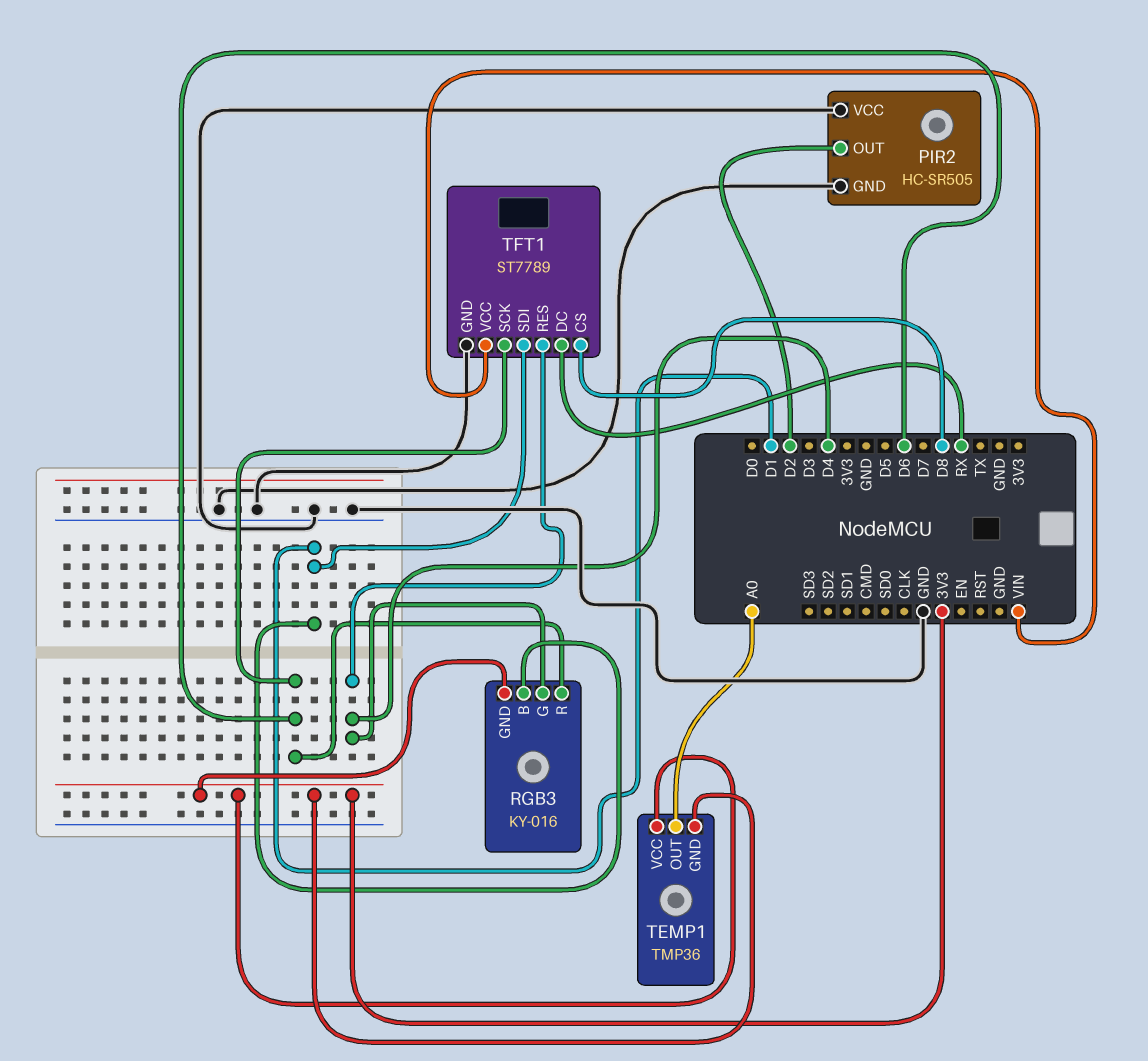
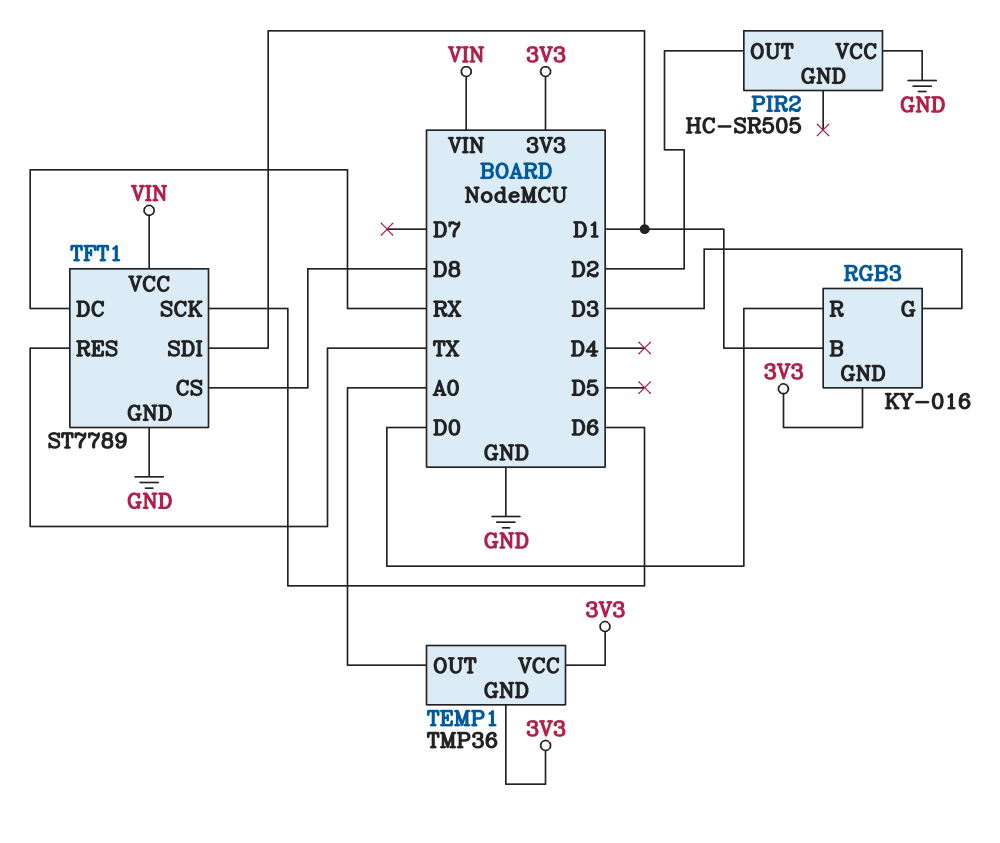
PIR2 pin GND: GND -> none
RGB3 pin G: D4 -> D3
RGB3 pin R: D6 -> D0
TFT1 pin RES: D4 -> TX

